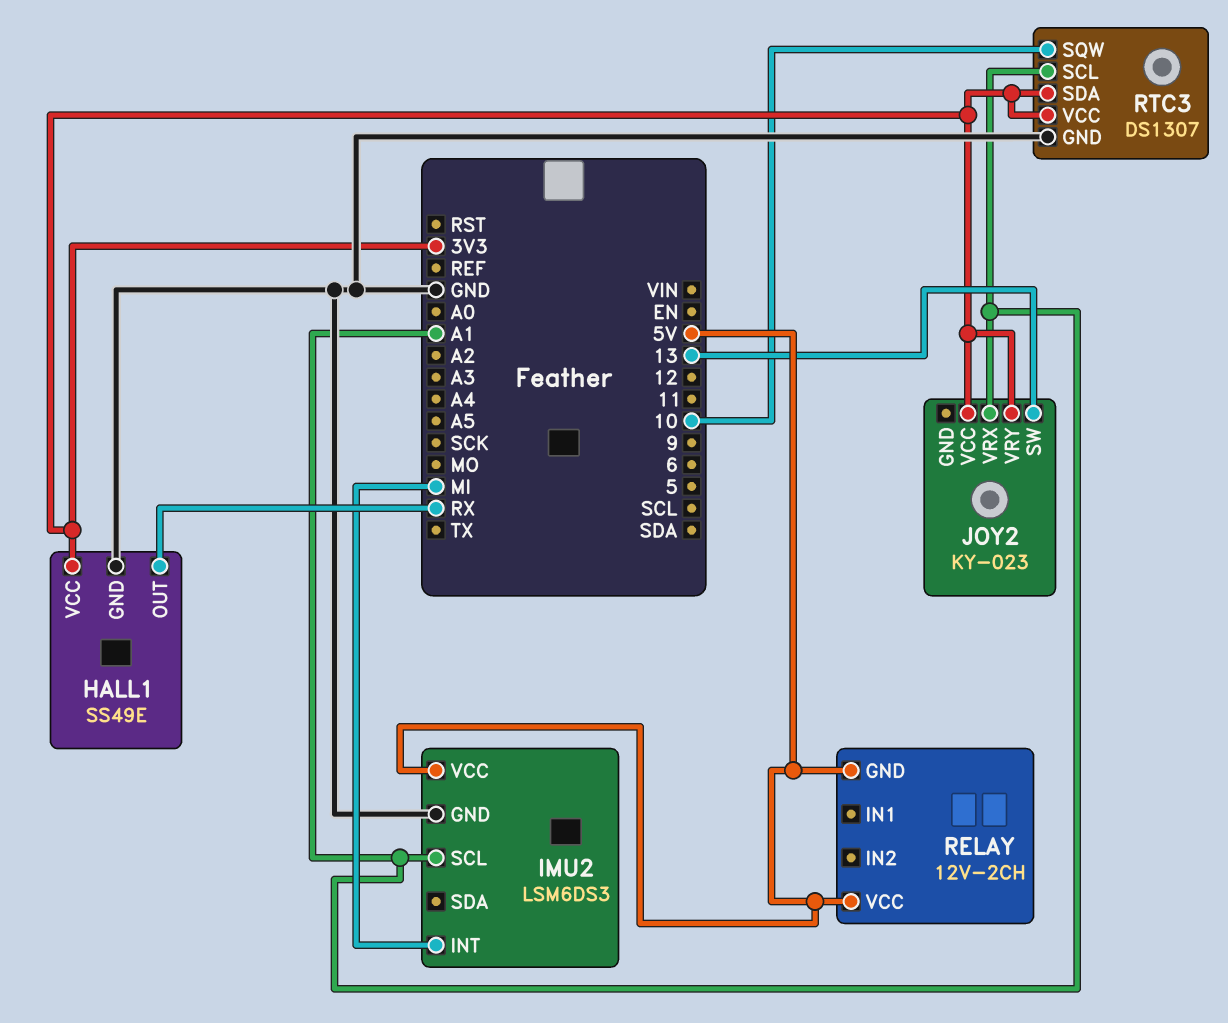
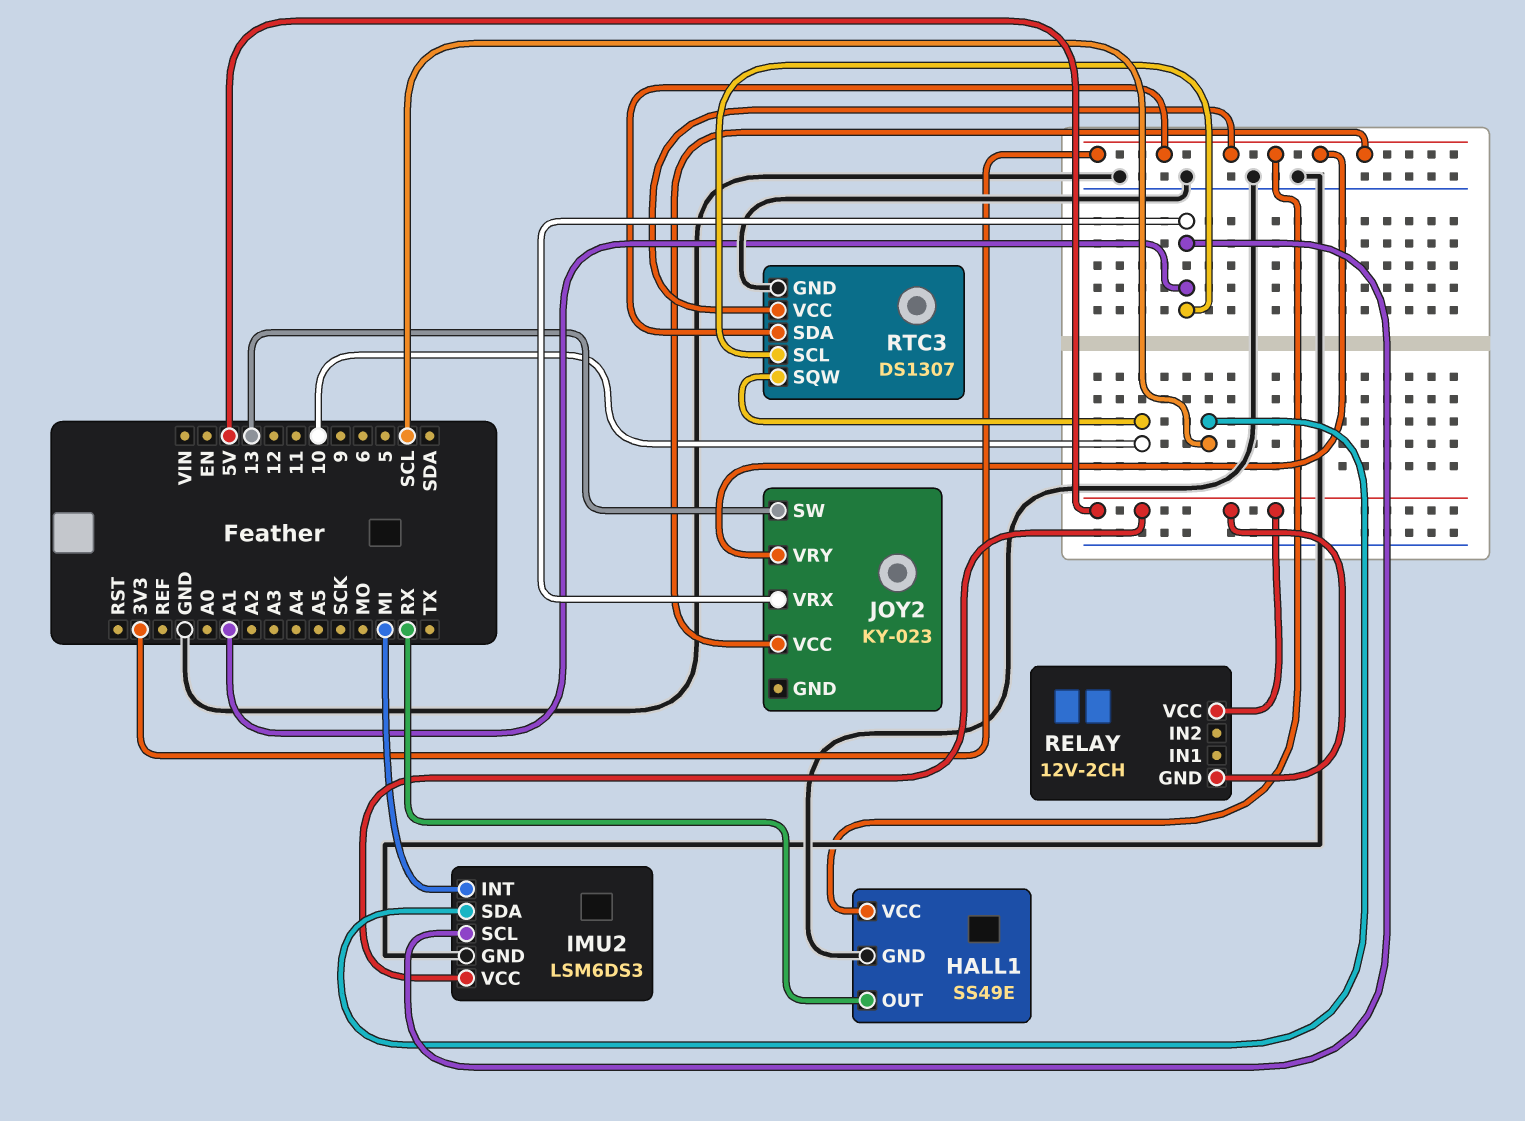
IMU2 pin SDA: none -> SCL

